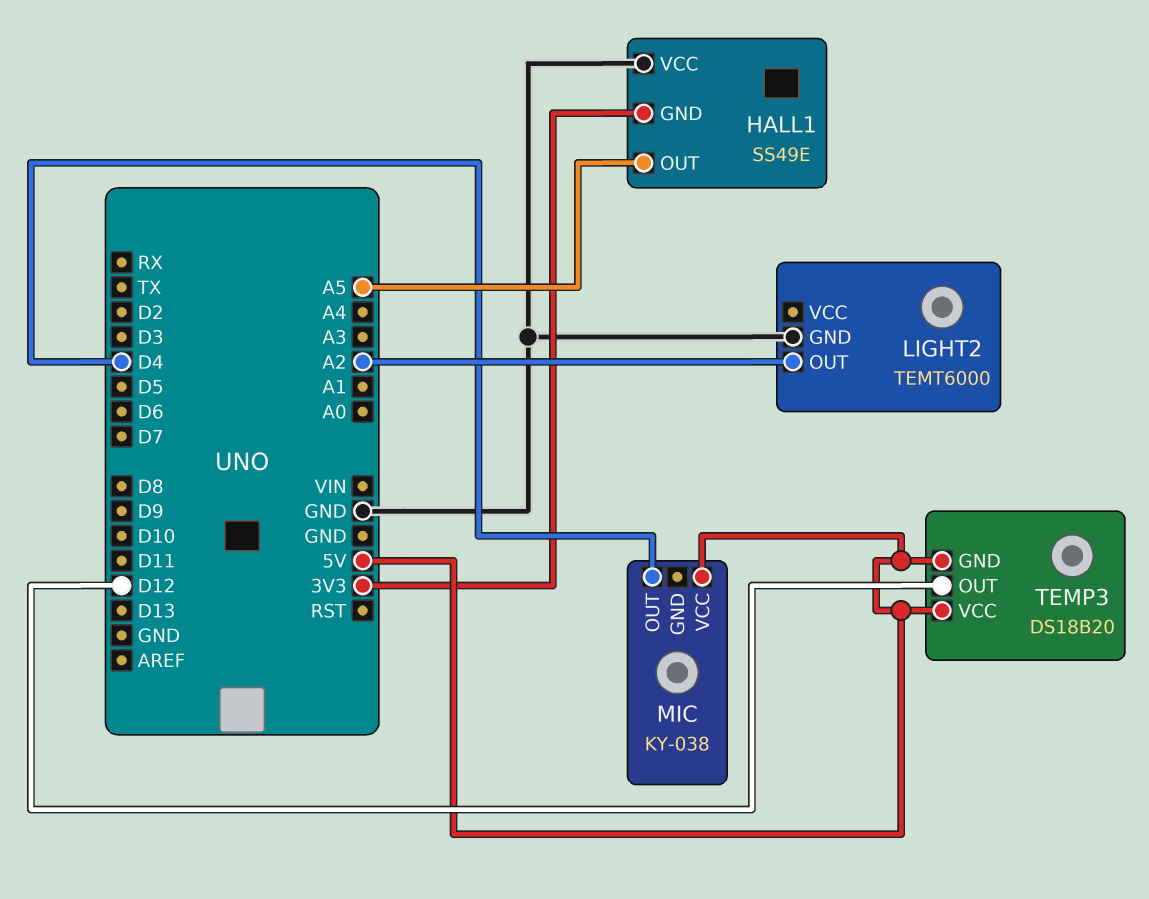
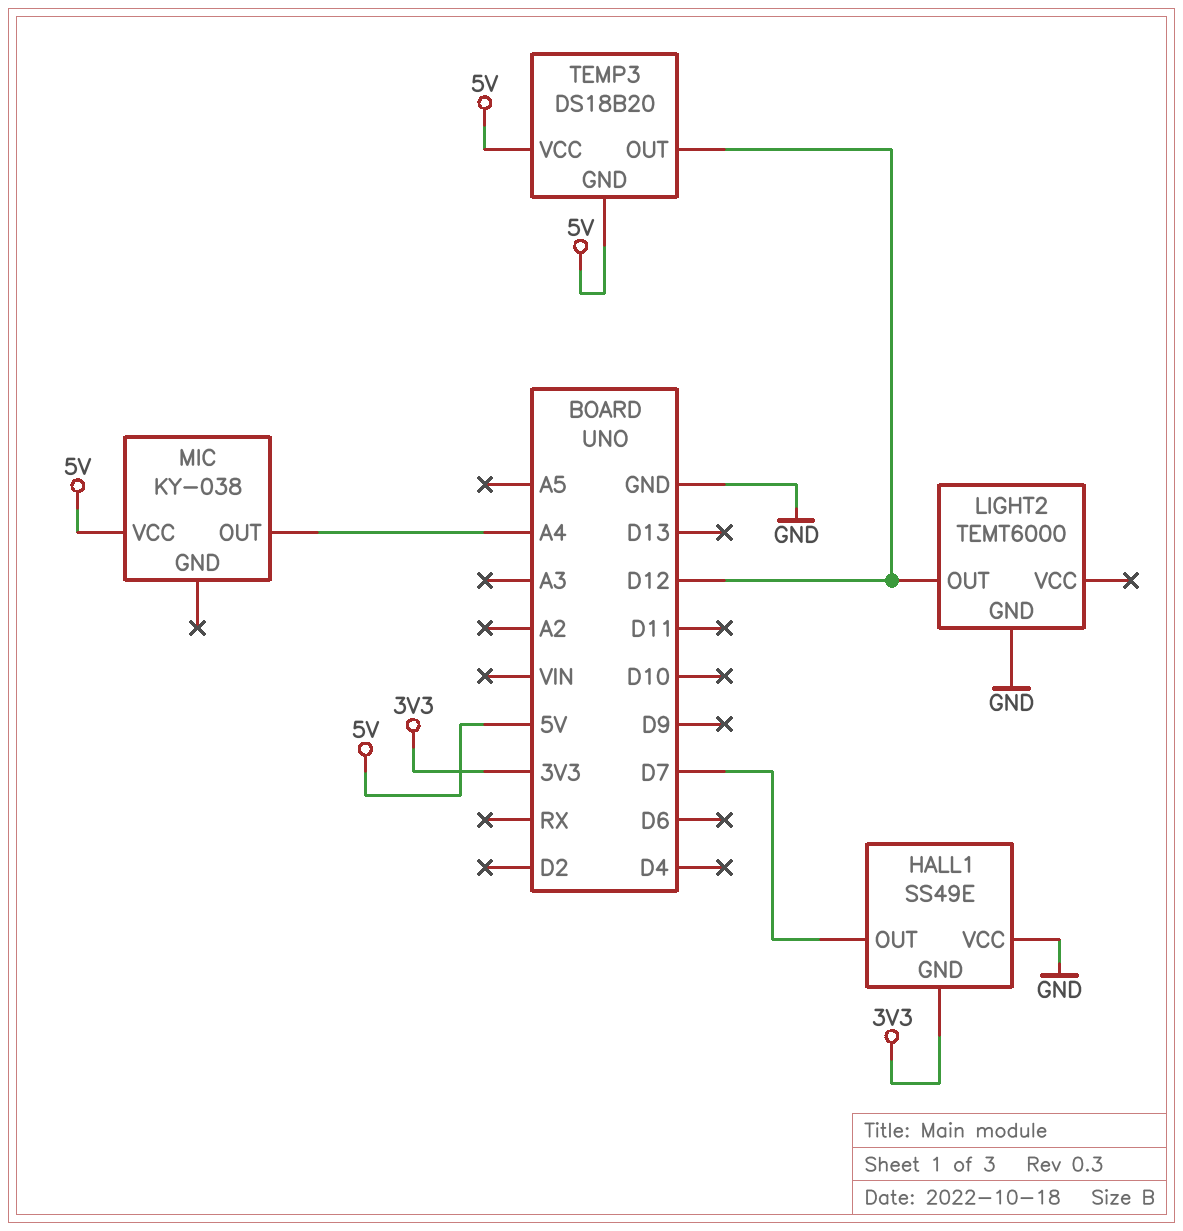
HALL1 pin OUT: A5 -> D7
LIGHT2 pin OUT: A2 -> D12
MIC pin OUT: D4 -> A4

